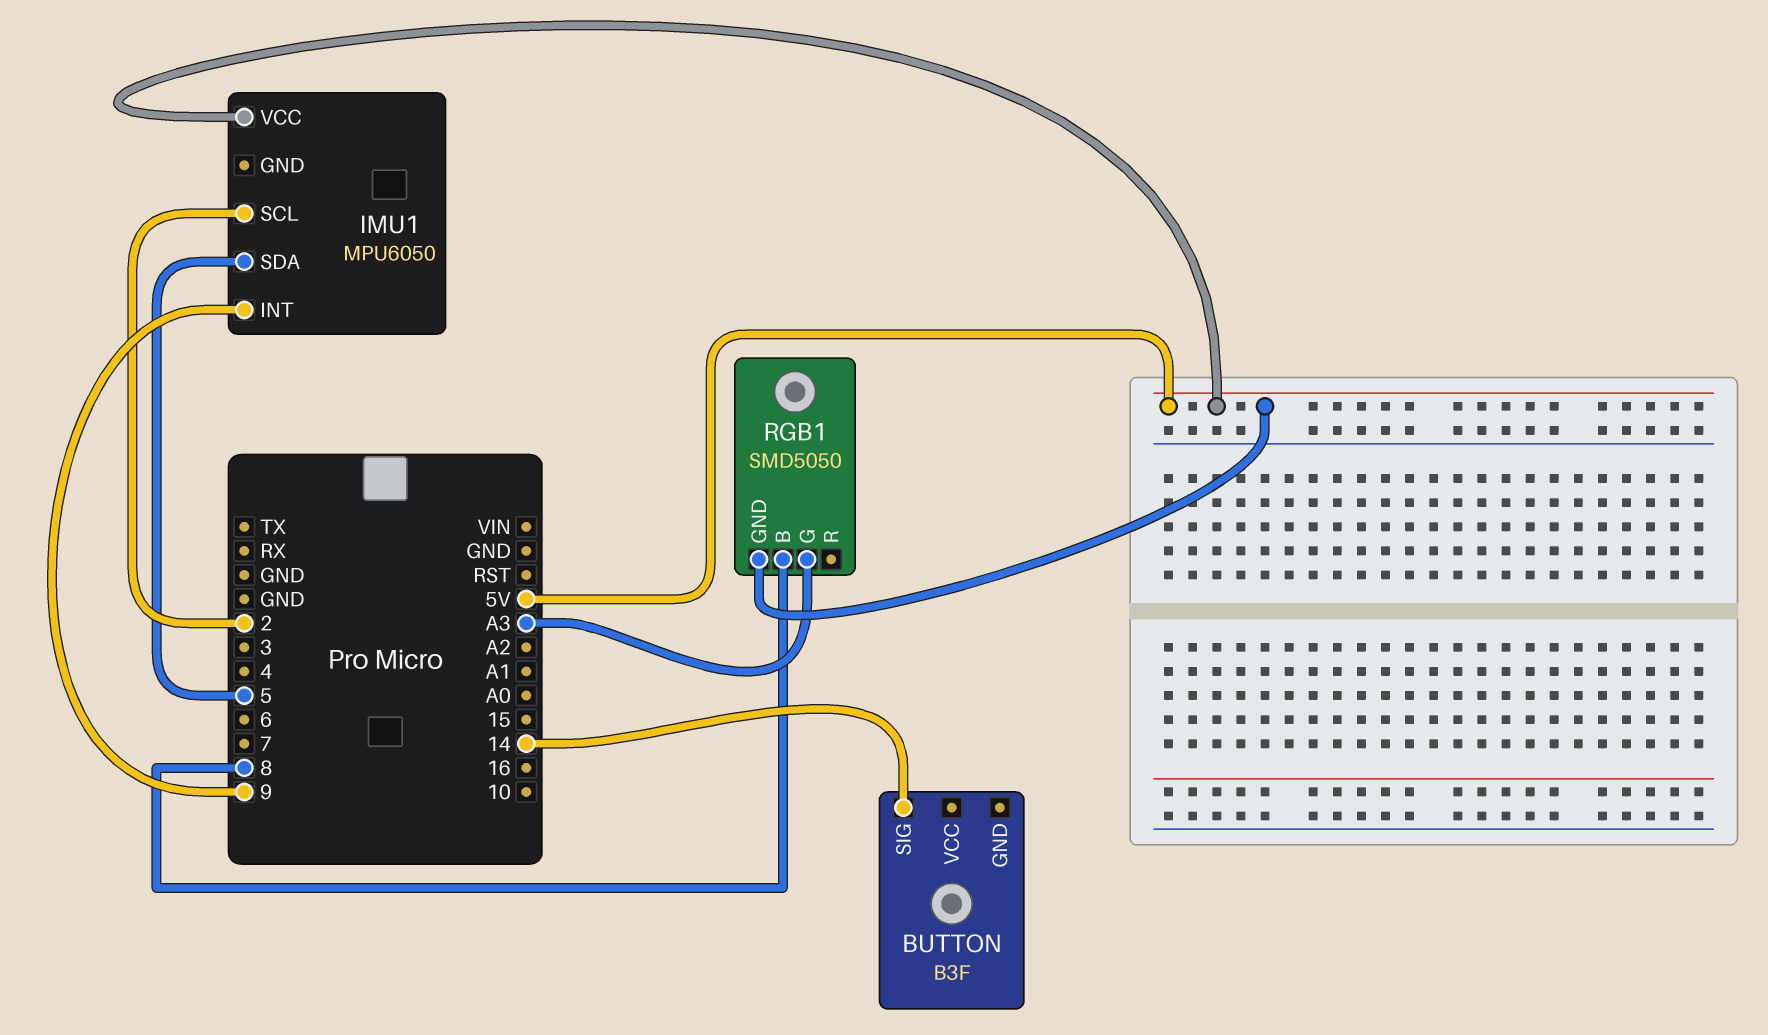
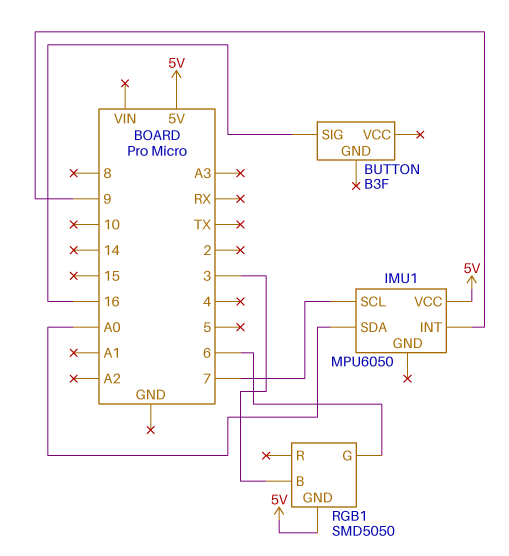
BUTTON pin SIG: 14 -> 16
IMU1 pin SCL: 2 -> 7
IMU1 pin SDA: 5 -> A0
RGB1 pin B: 8 -> 3
RGB1 pin G: A3 -> 6

